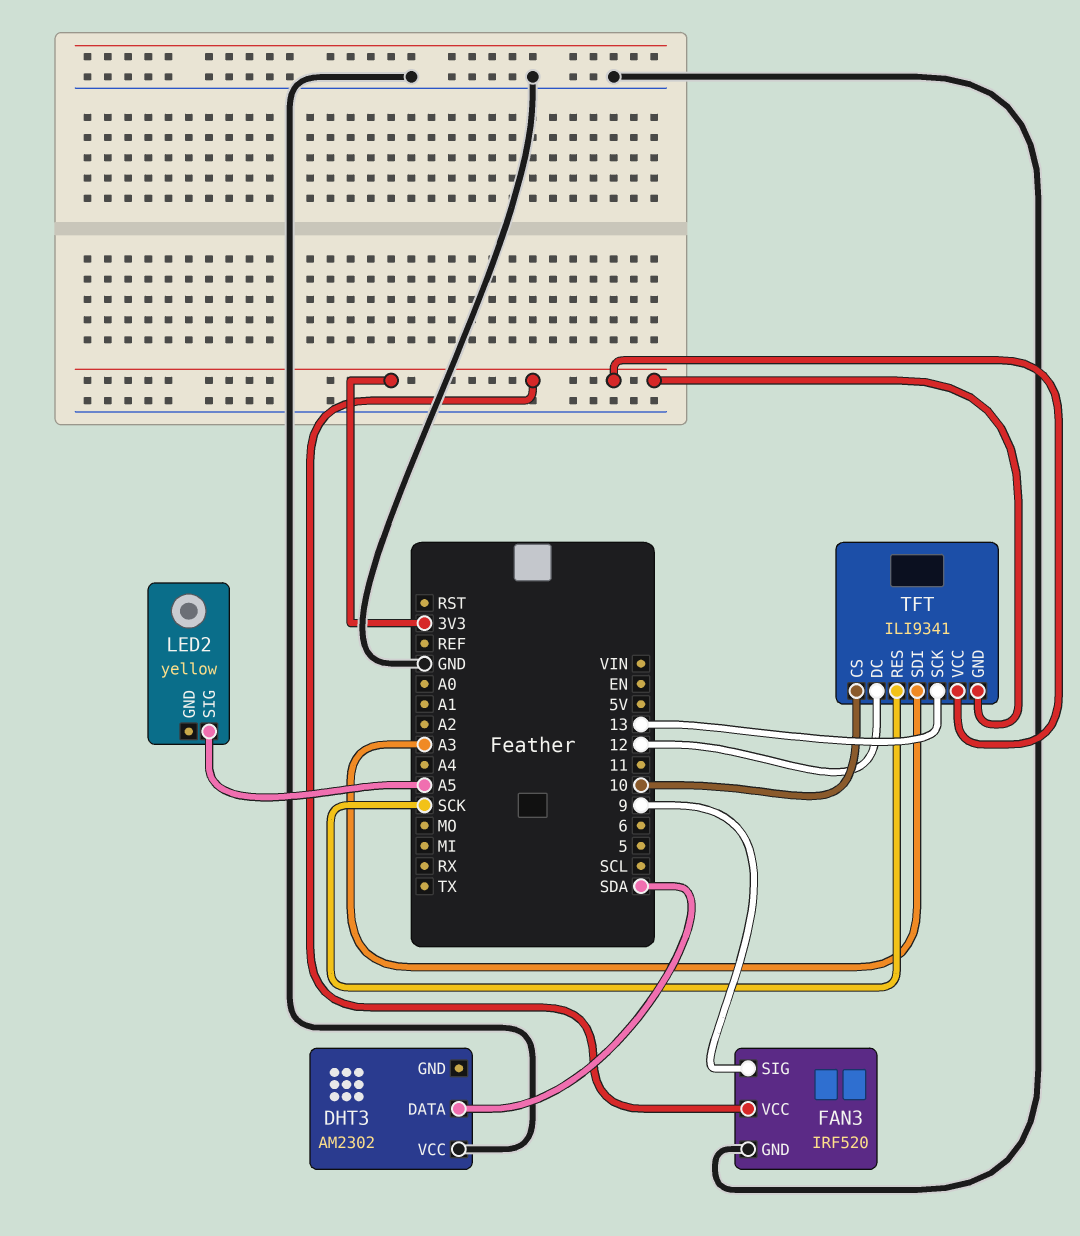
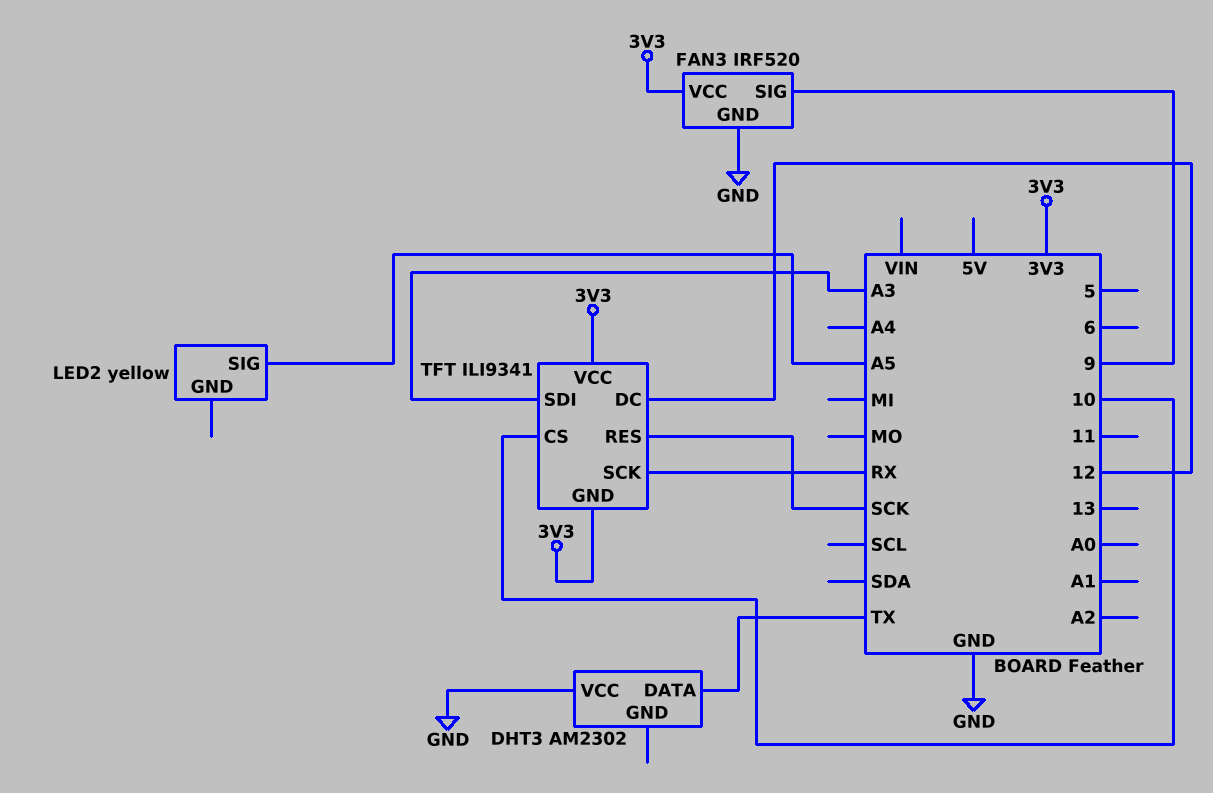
DHT3 pin DATA: SDA -> TX
TFT pin SCK: 13 -> RX

